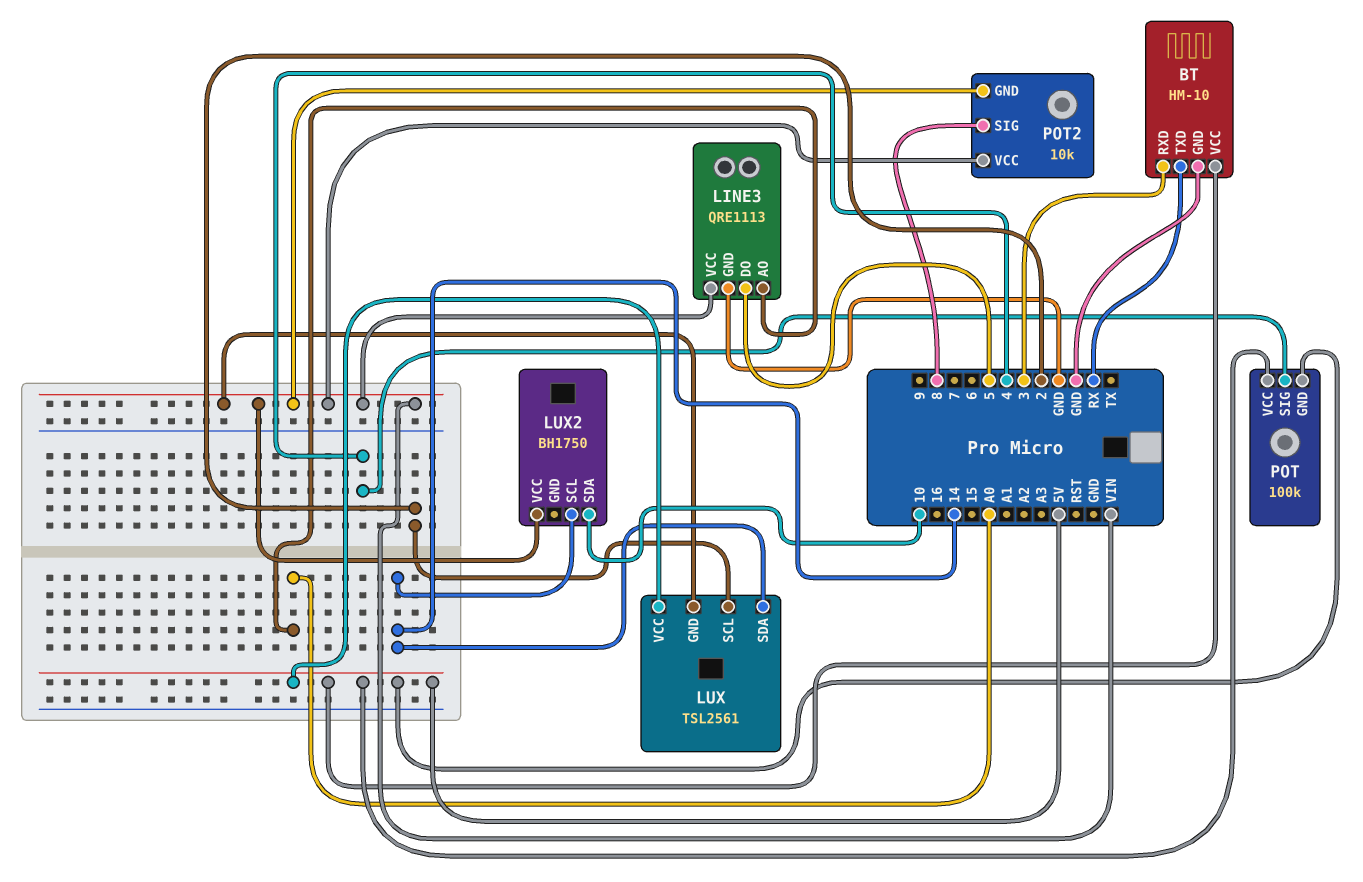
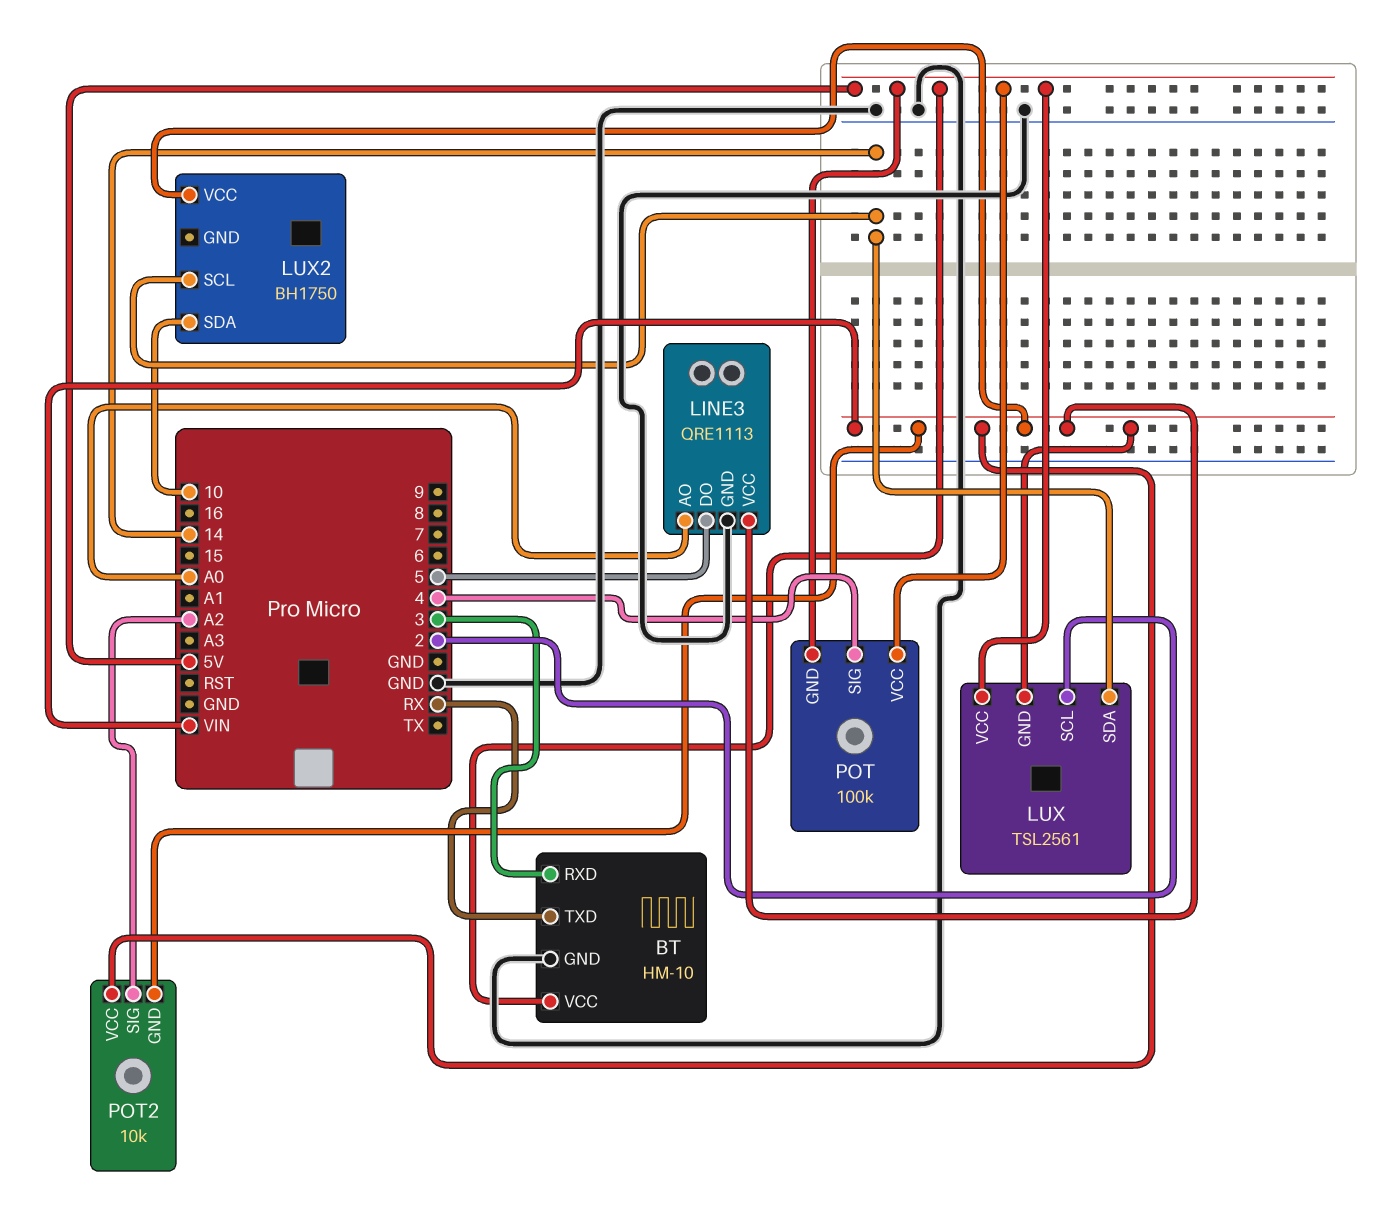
POT2 pin SIG: 8 -> A2

